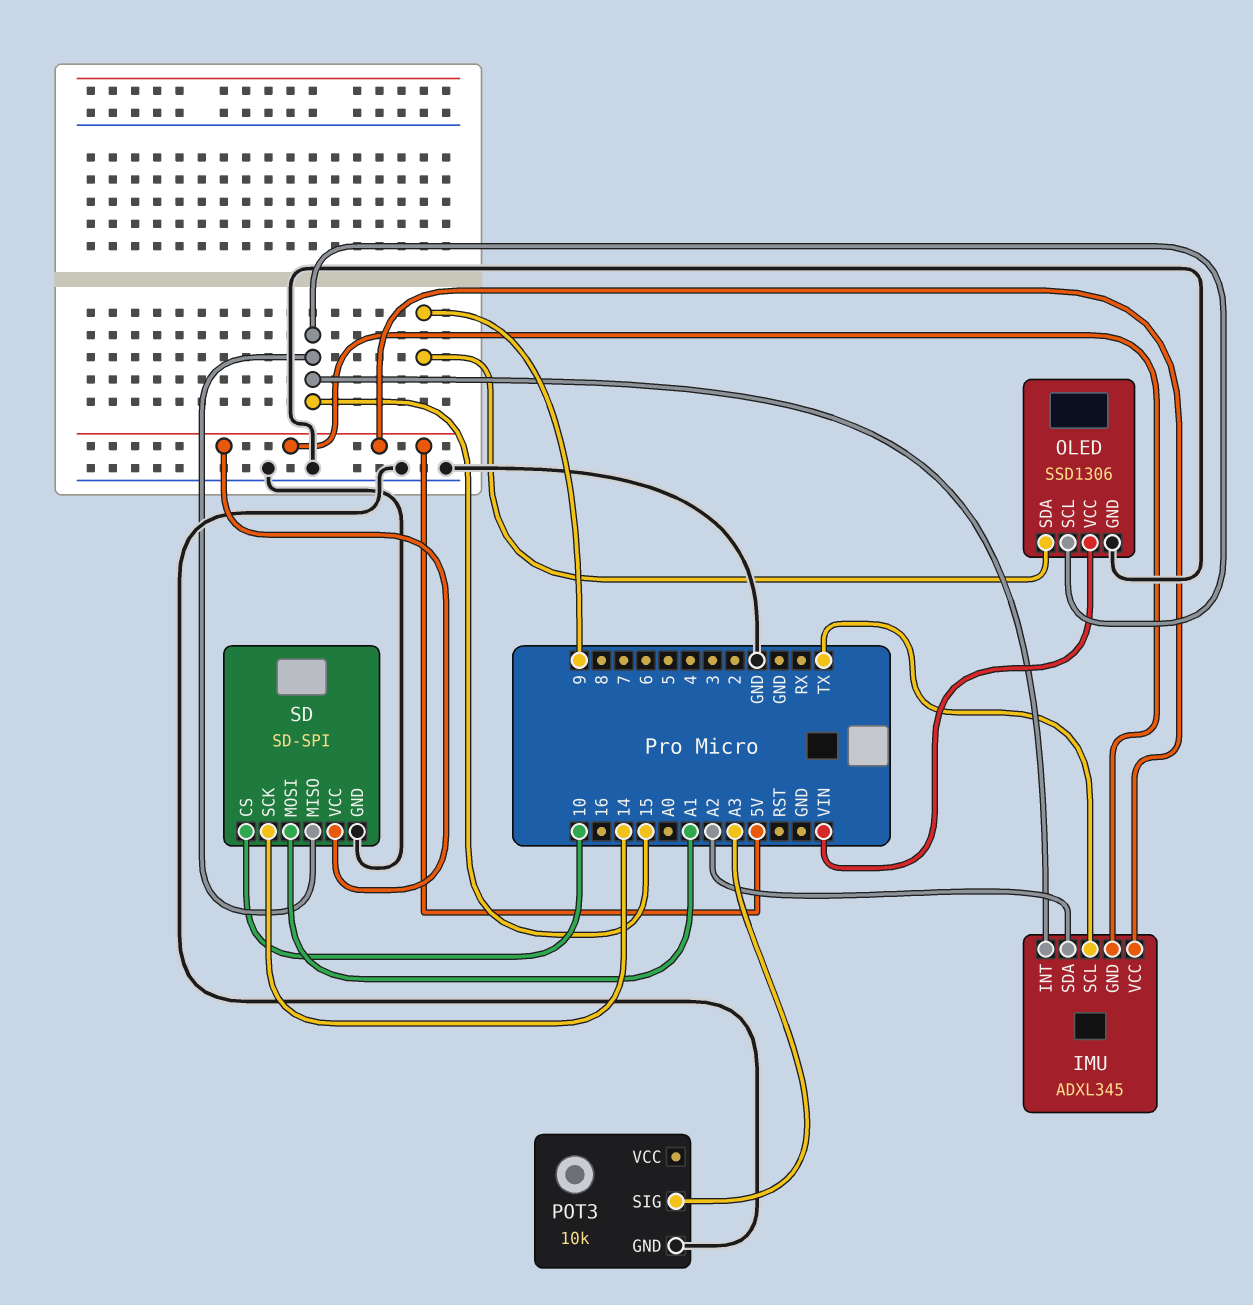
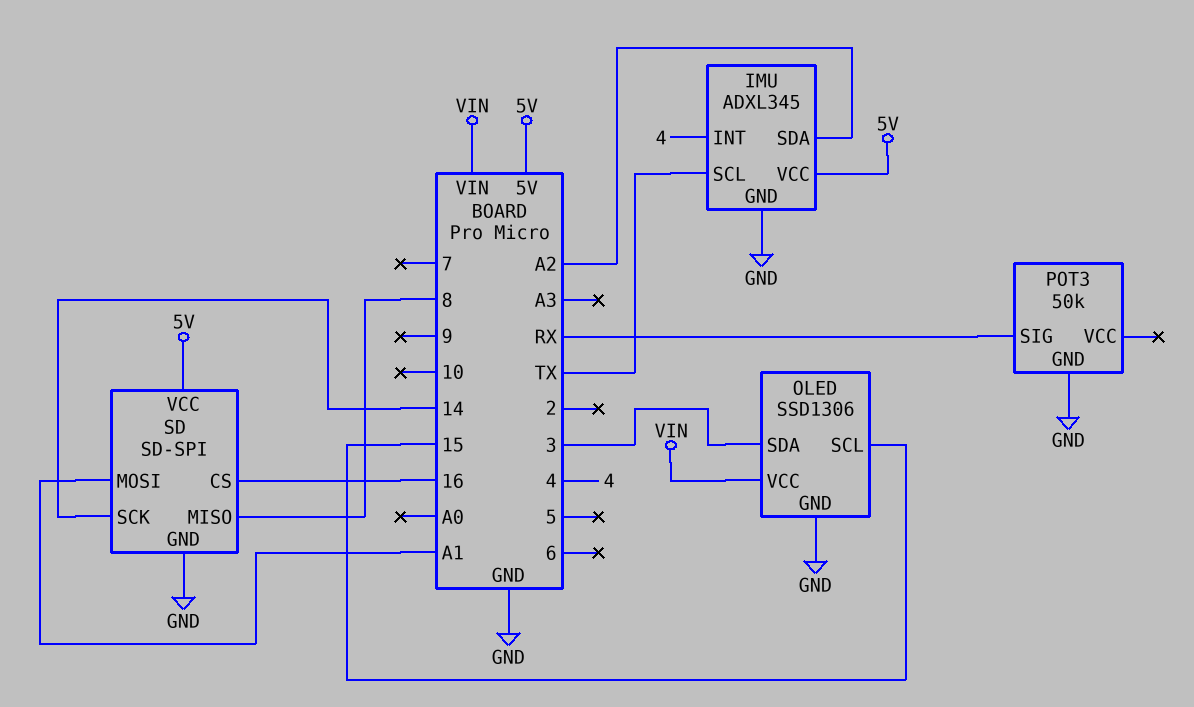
IMU pin GND: 5V -> GND
IMU pin INT: 15 -> 4
OLED pin SDA: 9 -> 3
POT3: 10k -> 50k
POT3 pin SIG: A3 -> RX
SD pin CS: 10 -> 16
SD pin MISO: 15 -> 8

